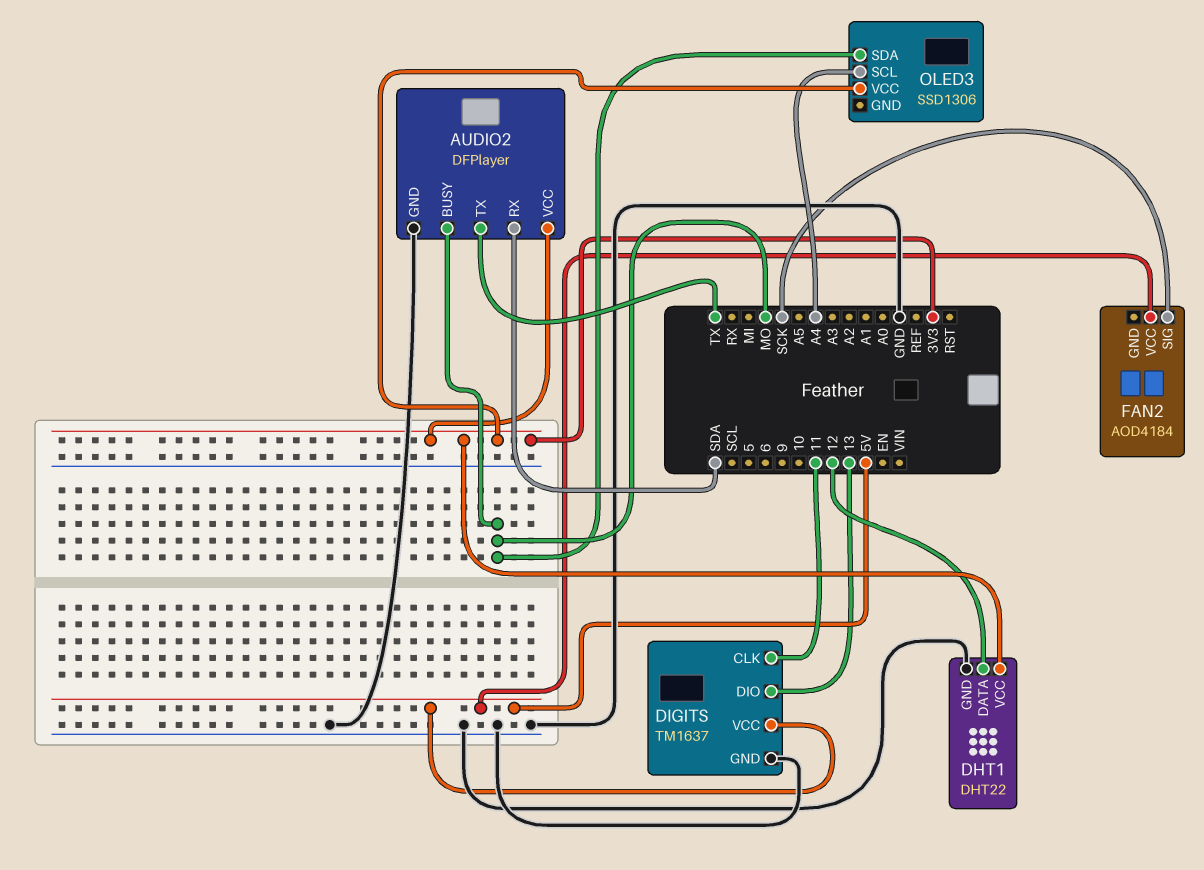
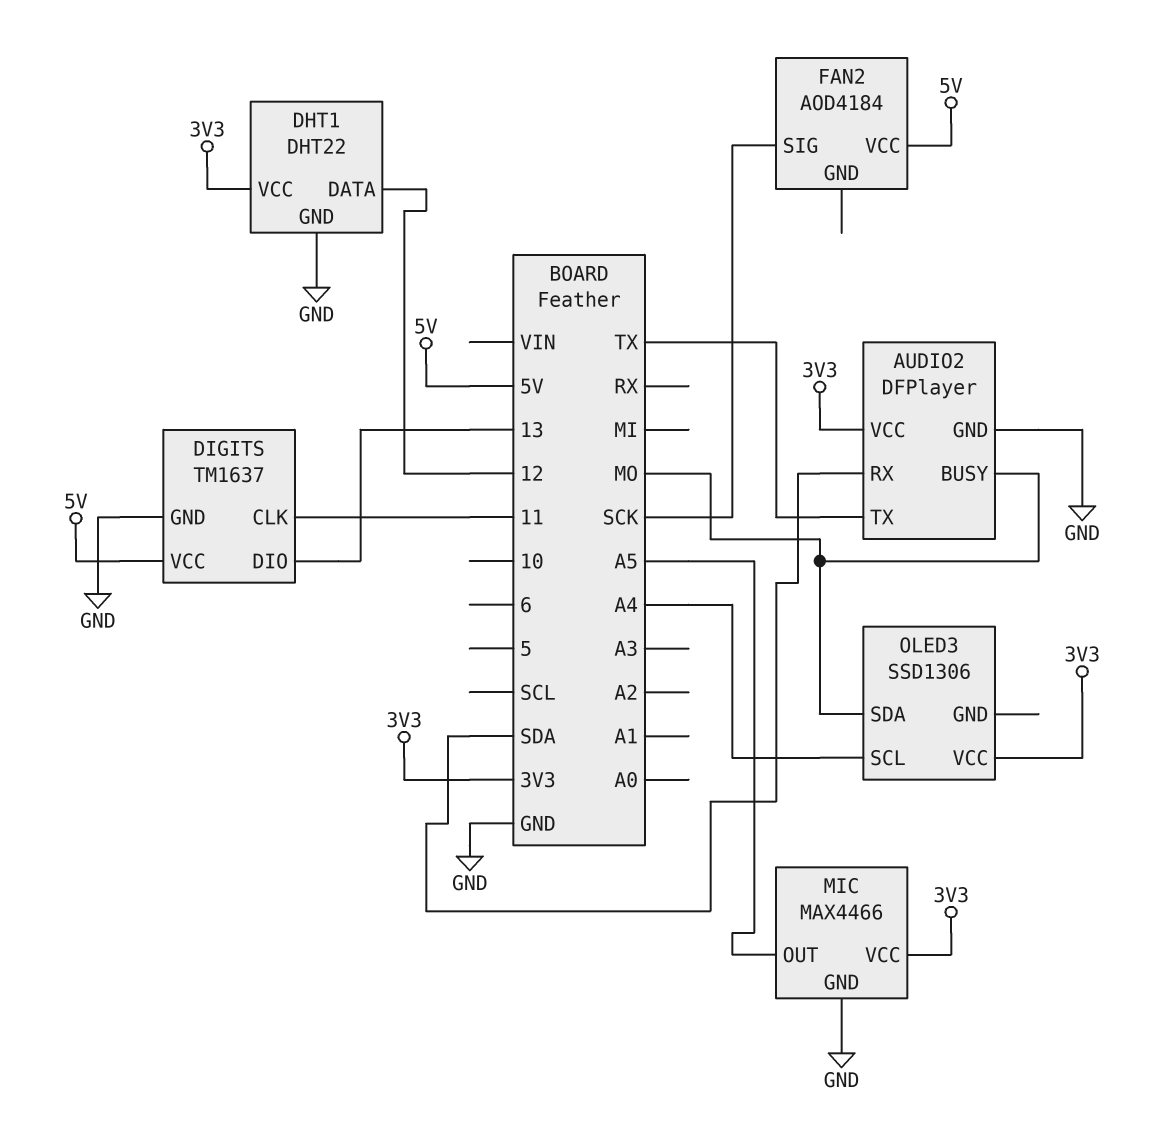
MIC: none -> MAX4466
MIC pin GND: none -> GND
MIC pin OUT: none -> A5
MIC pin VCC: none -> 3V3

